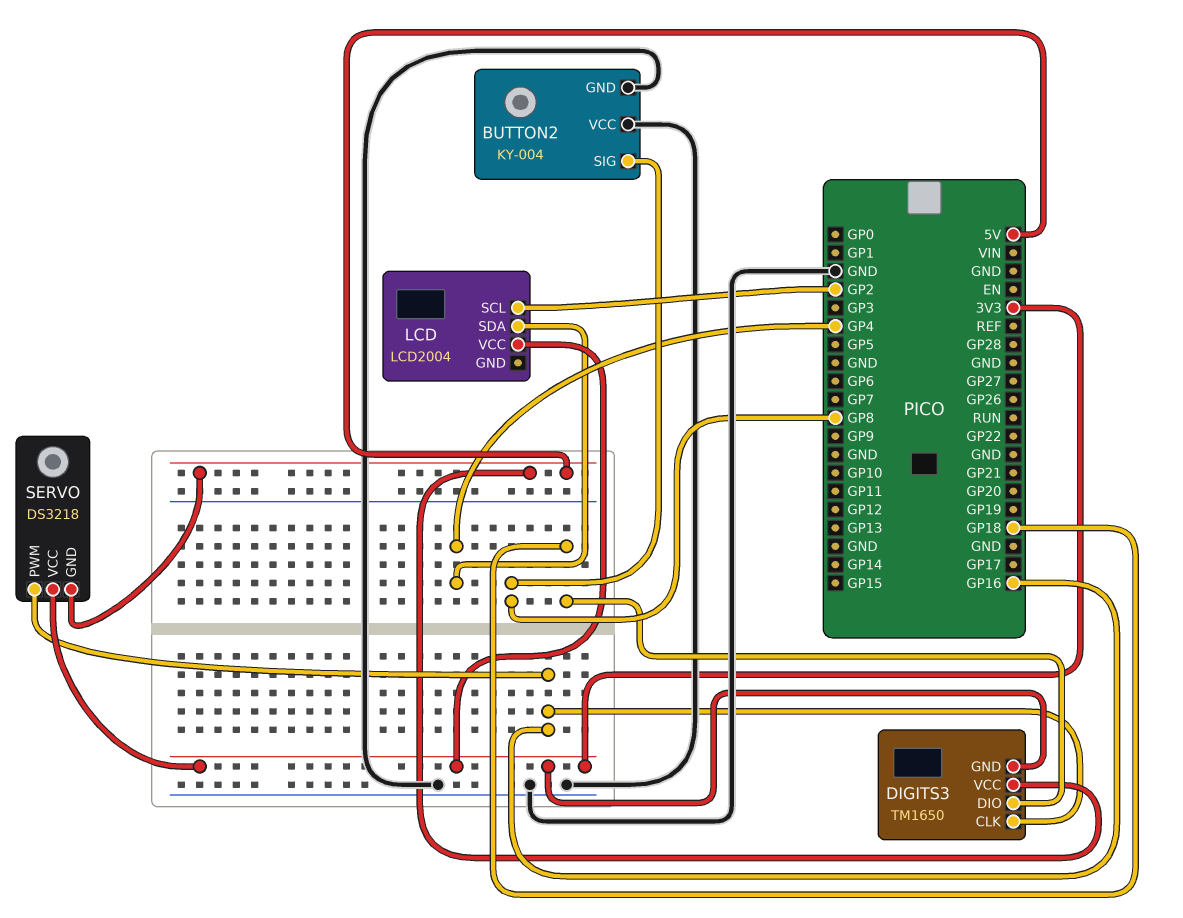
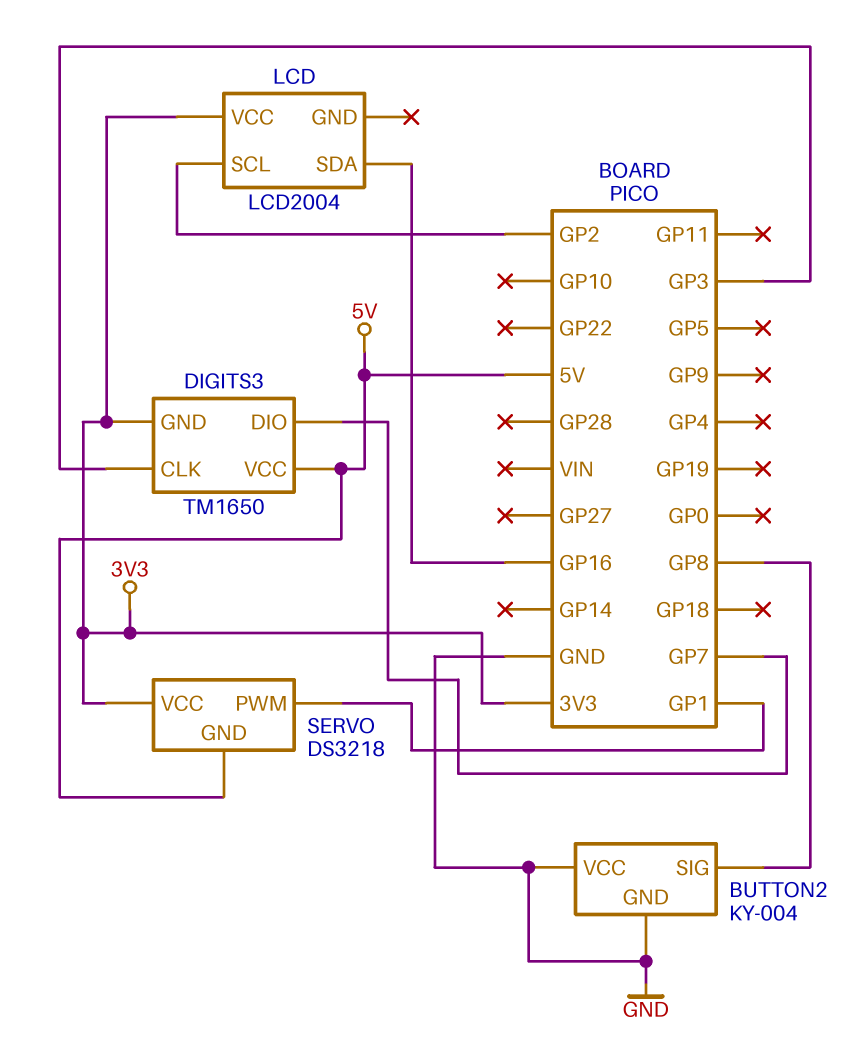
DIGITS3 pin CLK: GP16 -> GP3
DIGITS3 pin DIO: GP18 -> GP7
LCD pin SDA: GP4 -> GP16
SERVO pin PWM: GP16 -> GP1

